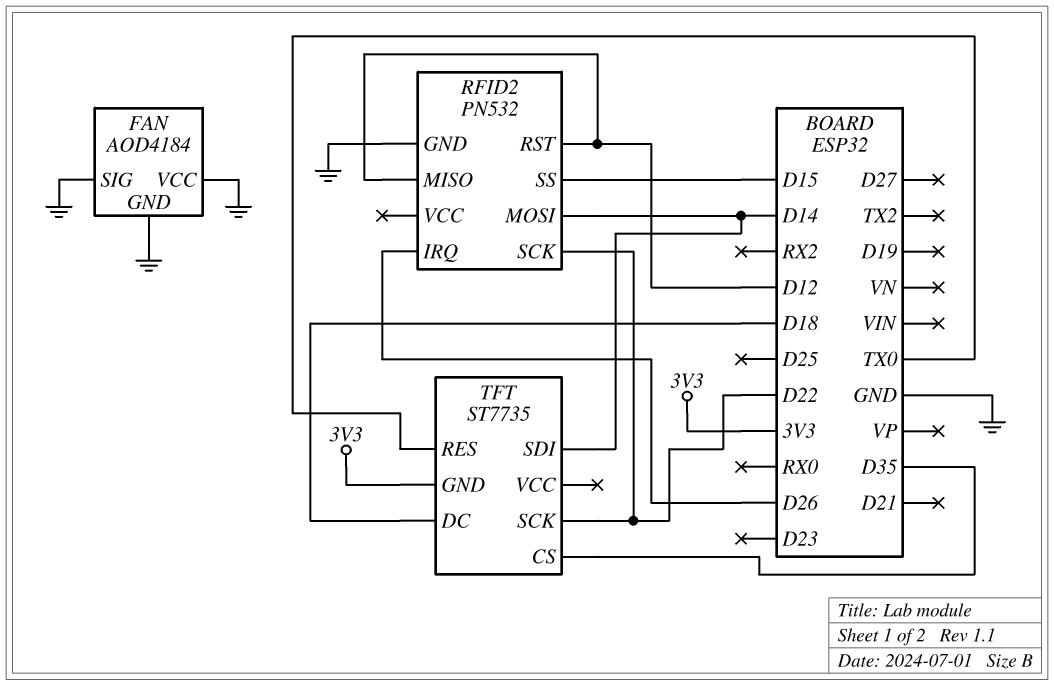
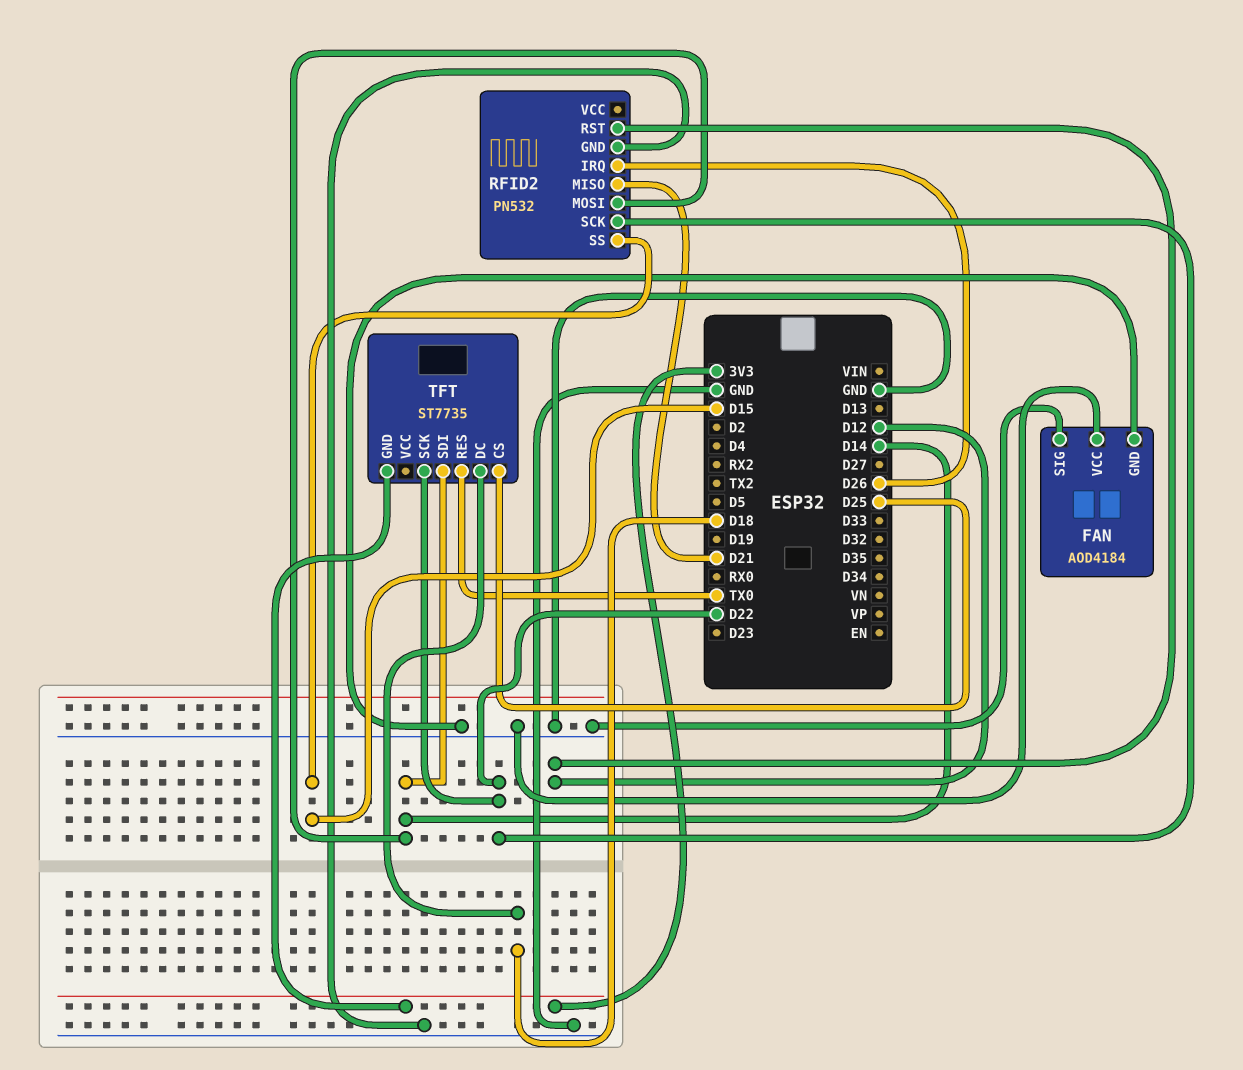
RFID2 pin MISO: D12 -> D21
TFT pin CS: D35 -> D25

